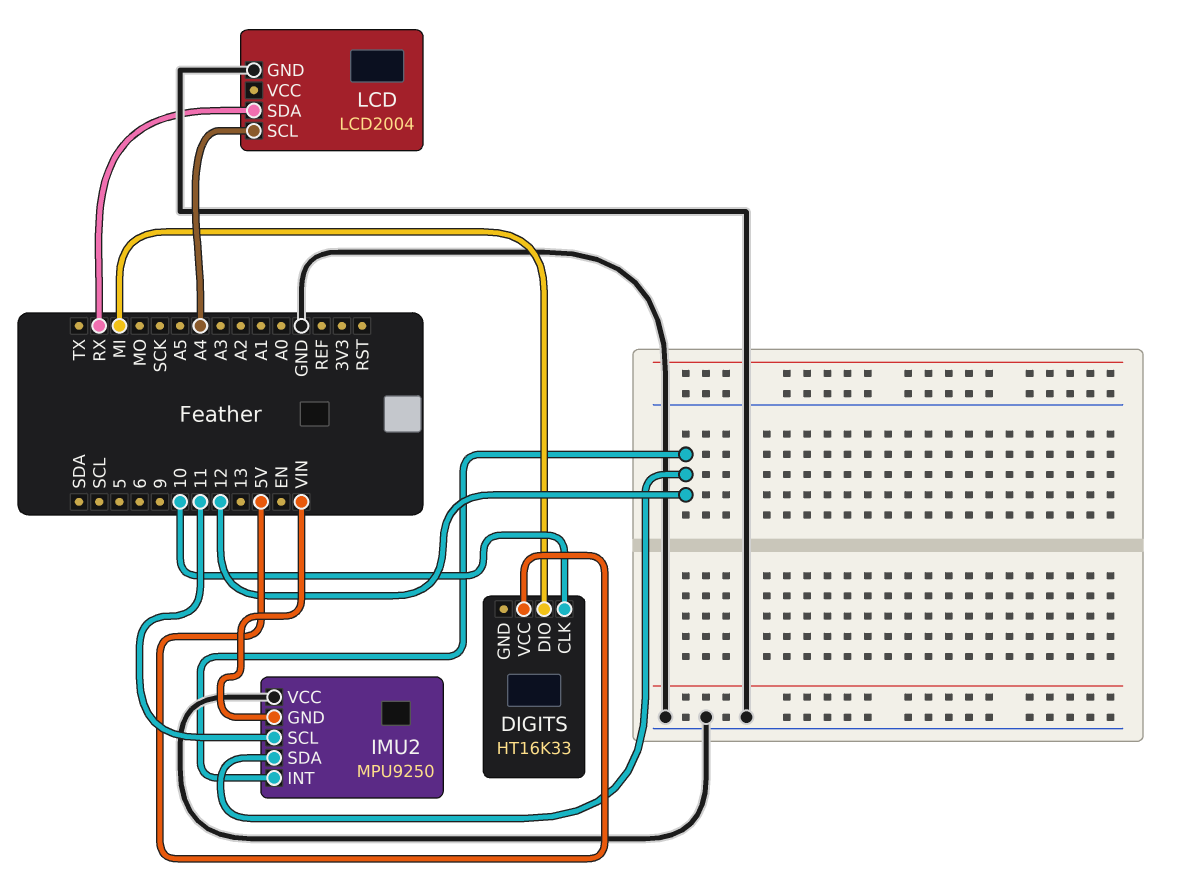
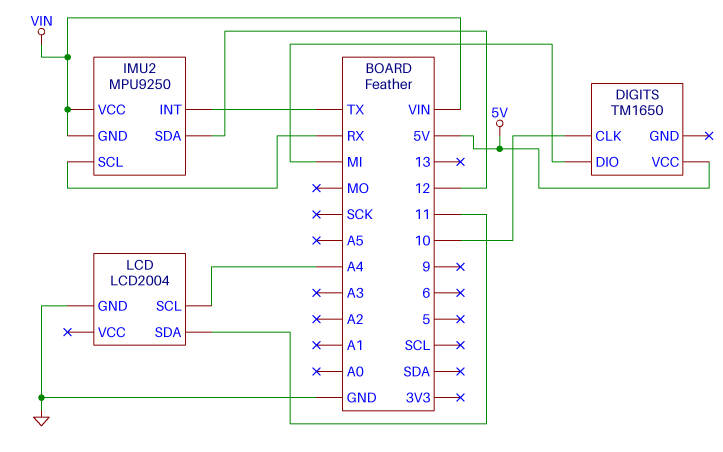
DIGITS: HT16K33 -> TM1650
IMU2 pin INT: 12 -> TX
IMU2 pin SCL: 11 -> RX
IMU2 pin VCC: GND -> VIN
LCD pin SDA: RX -> 11

